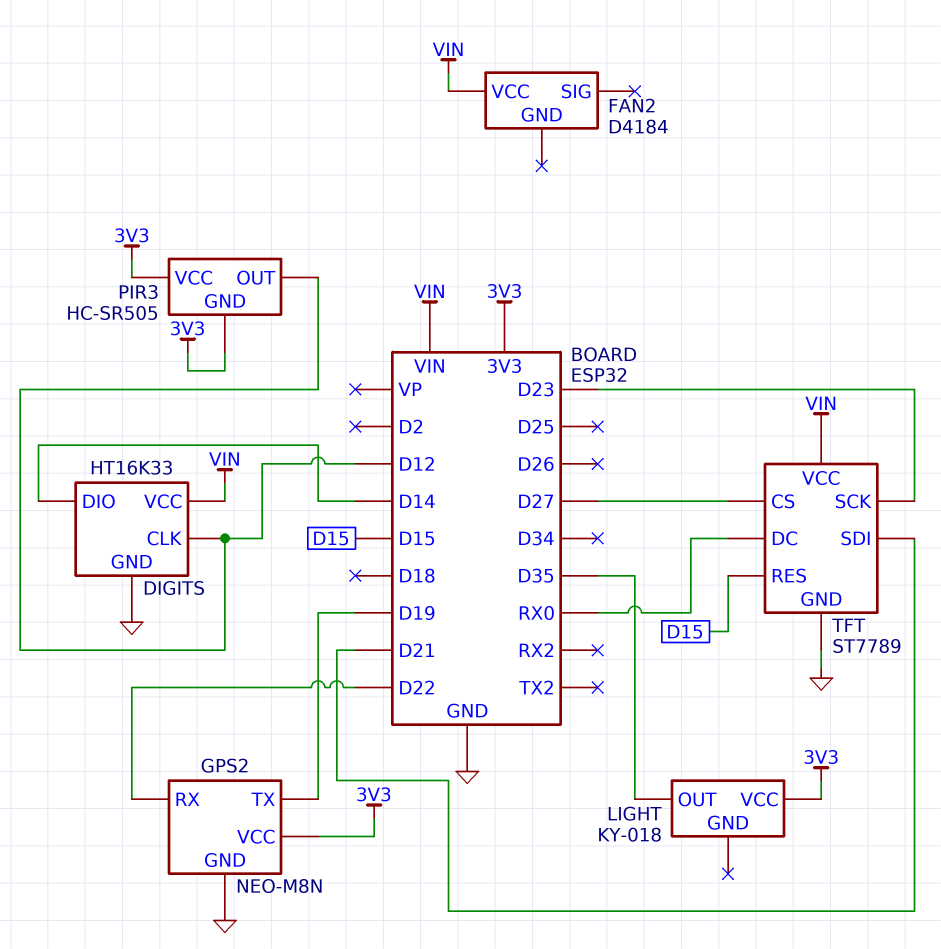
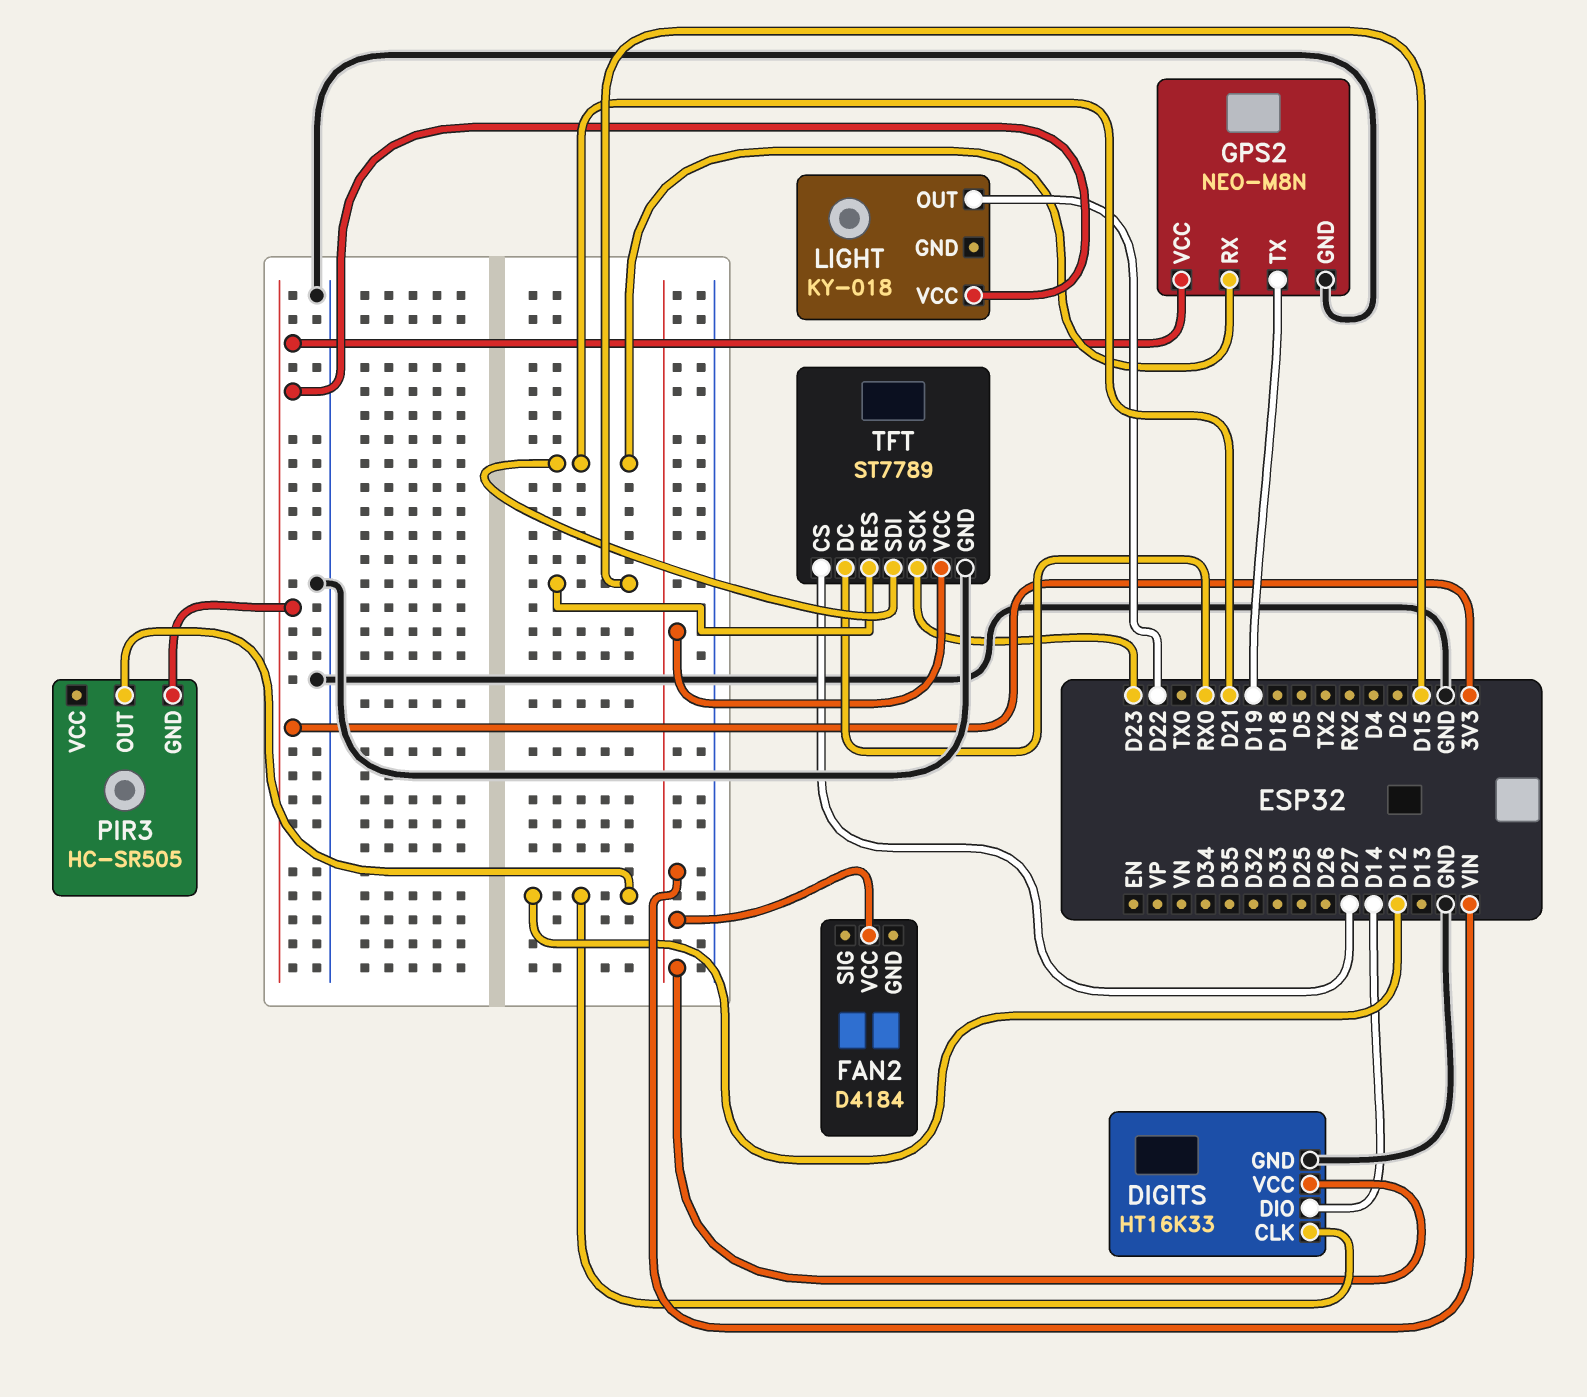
GPS2 pin RX: D22 -> D21
LIGHT pin OUT: D35 -> D22
PIR3 pin VCC: 3V3 -> none

